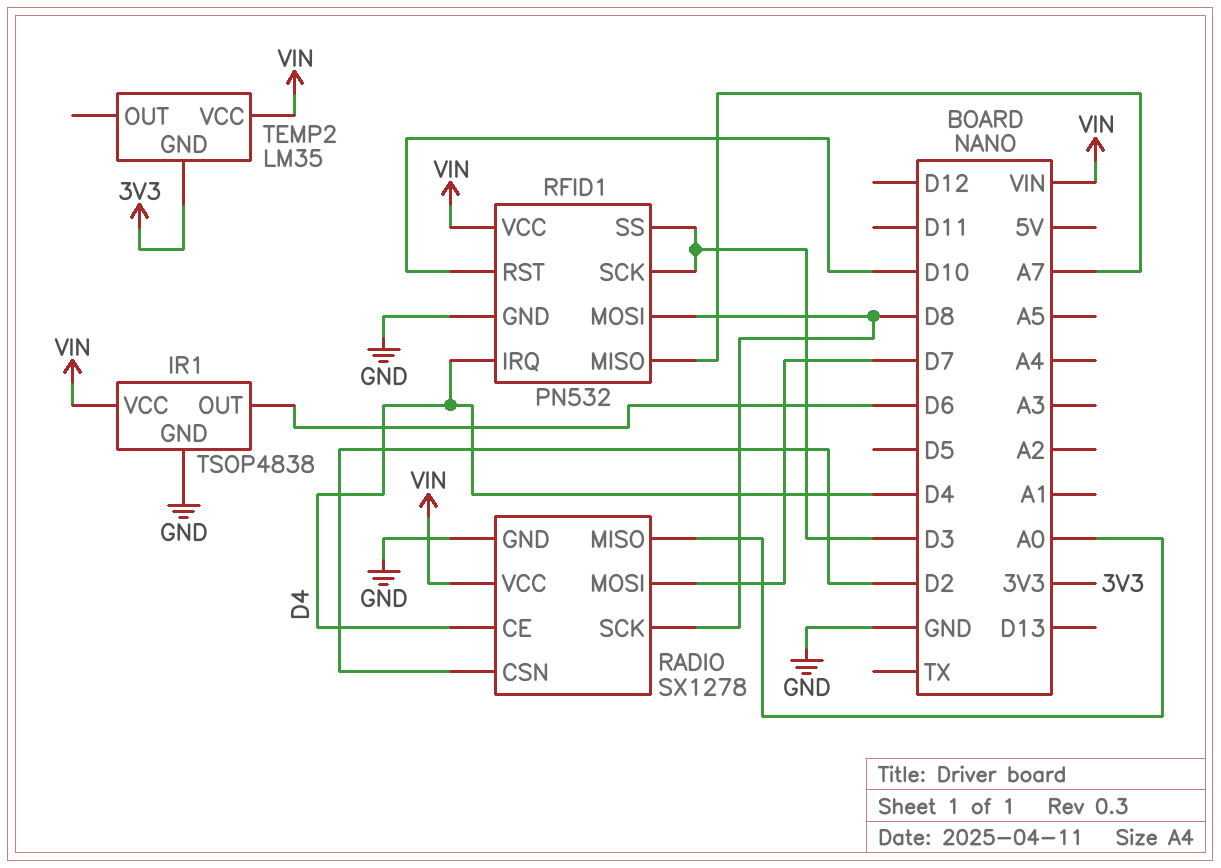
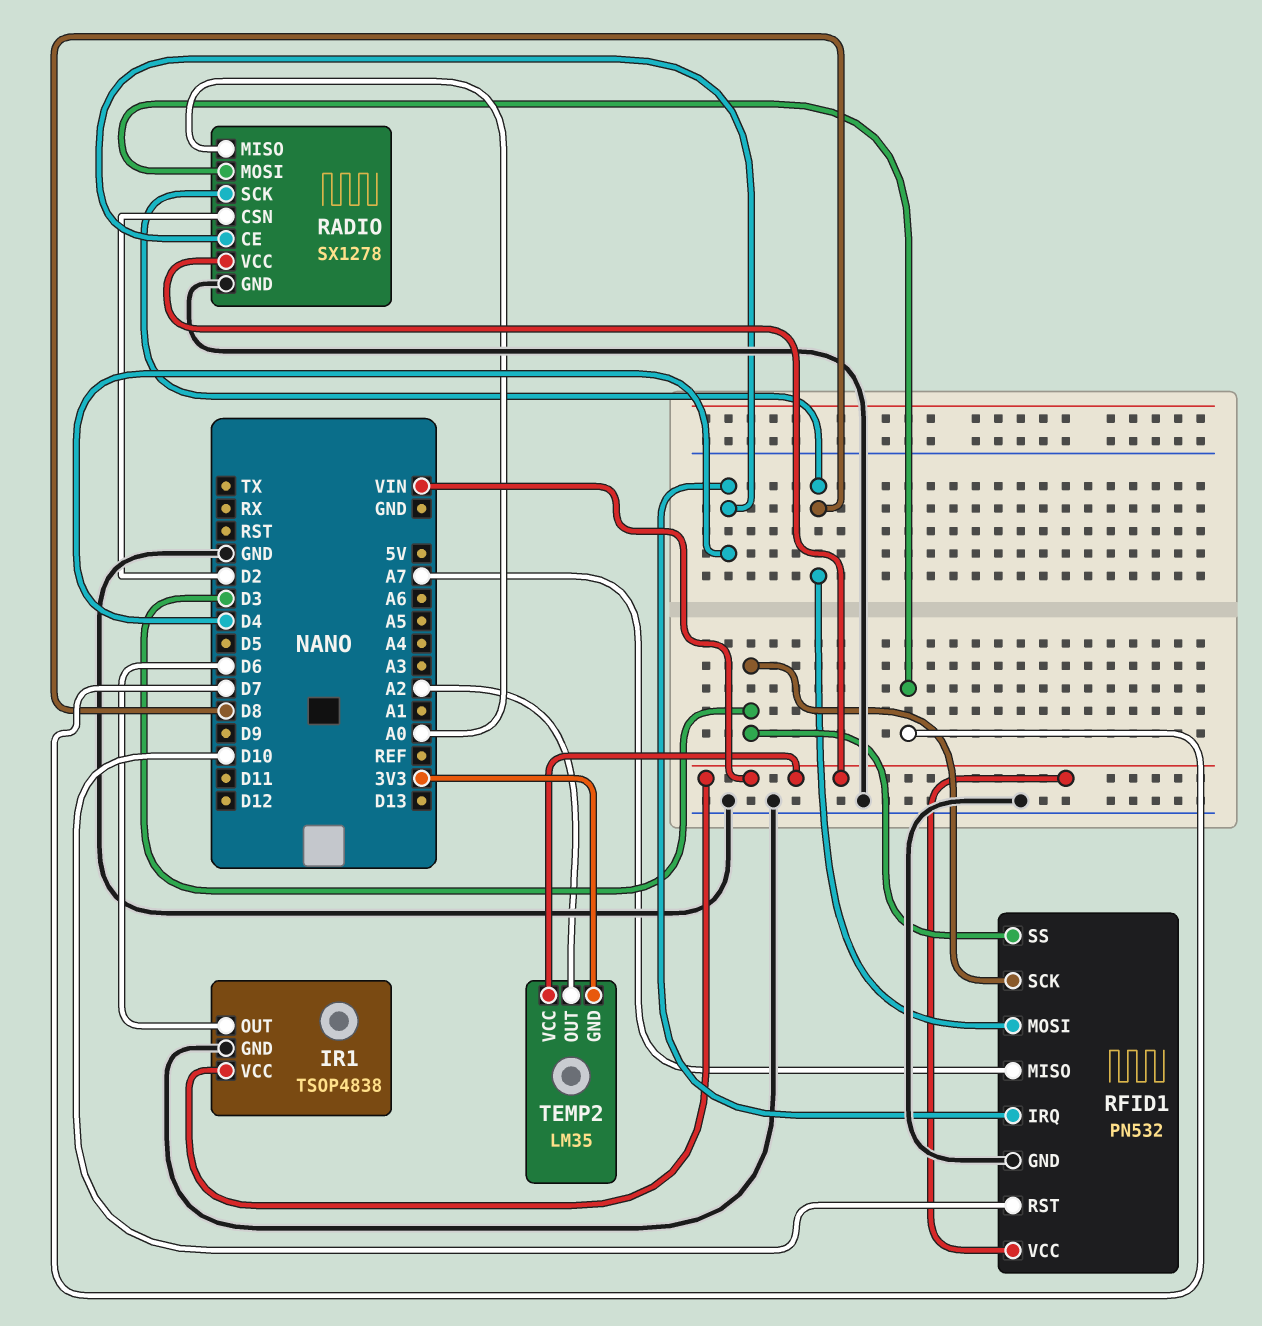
TEMP2 pin OUT: none -> A2

